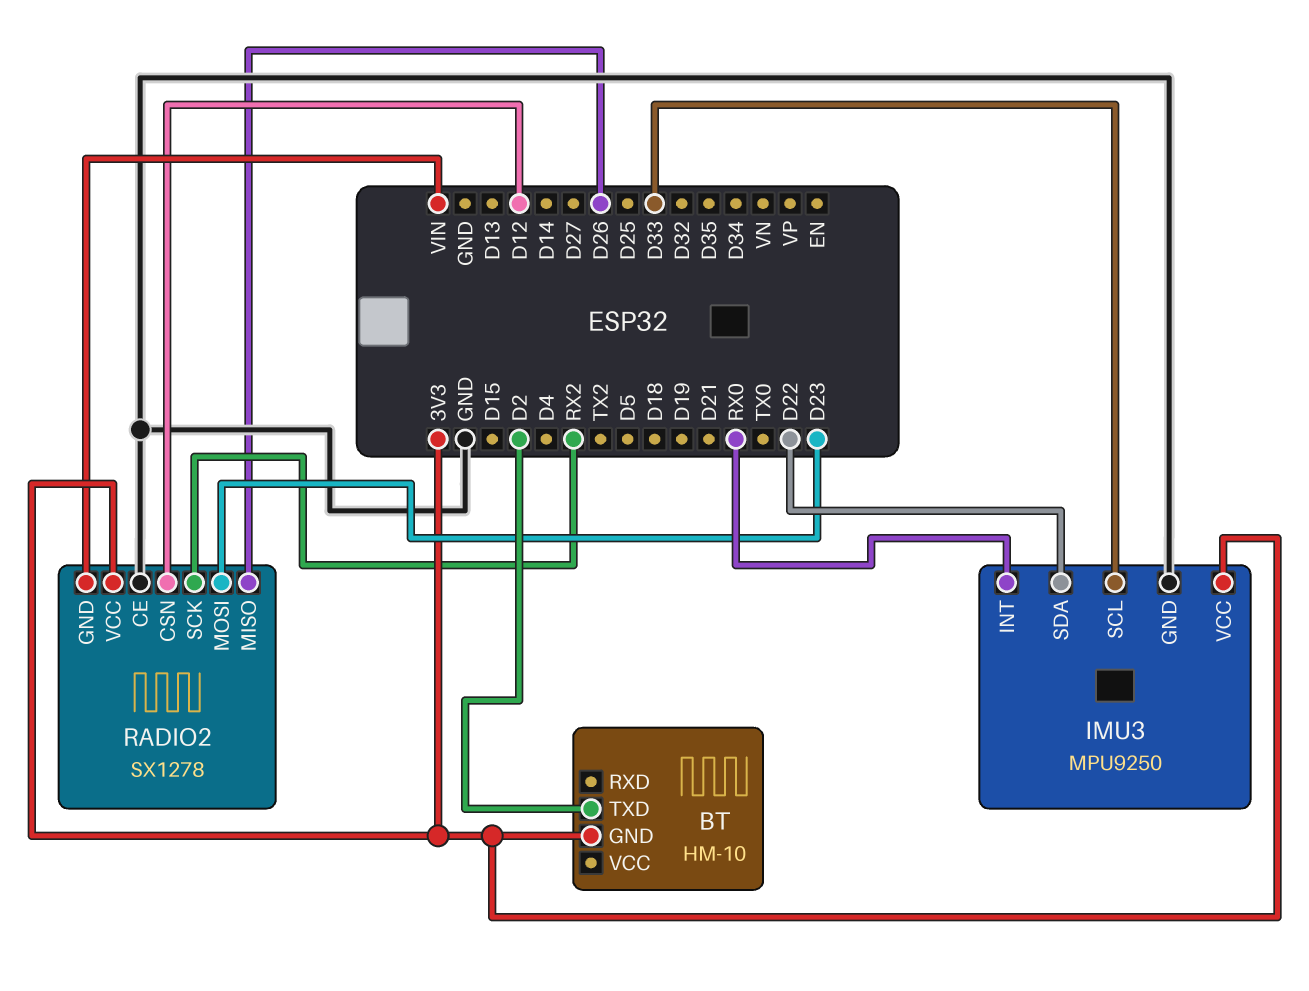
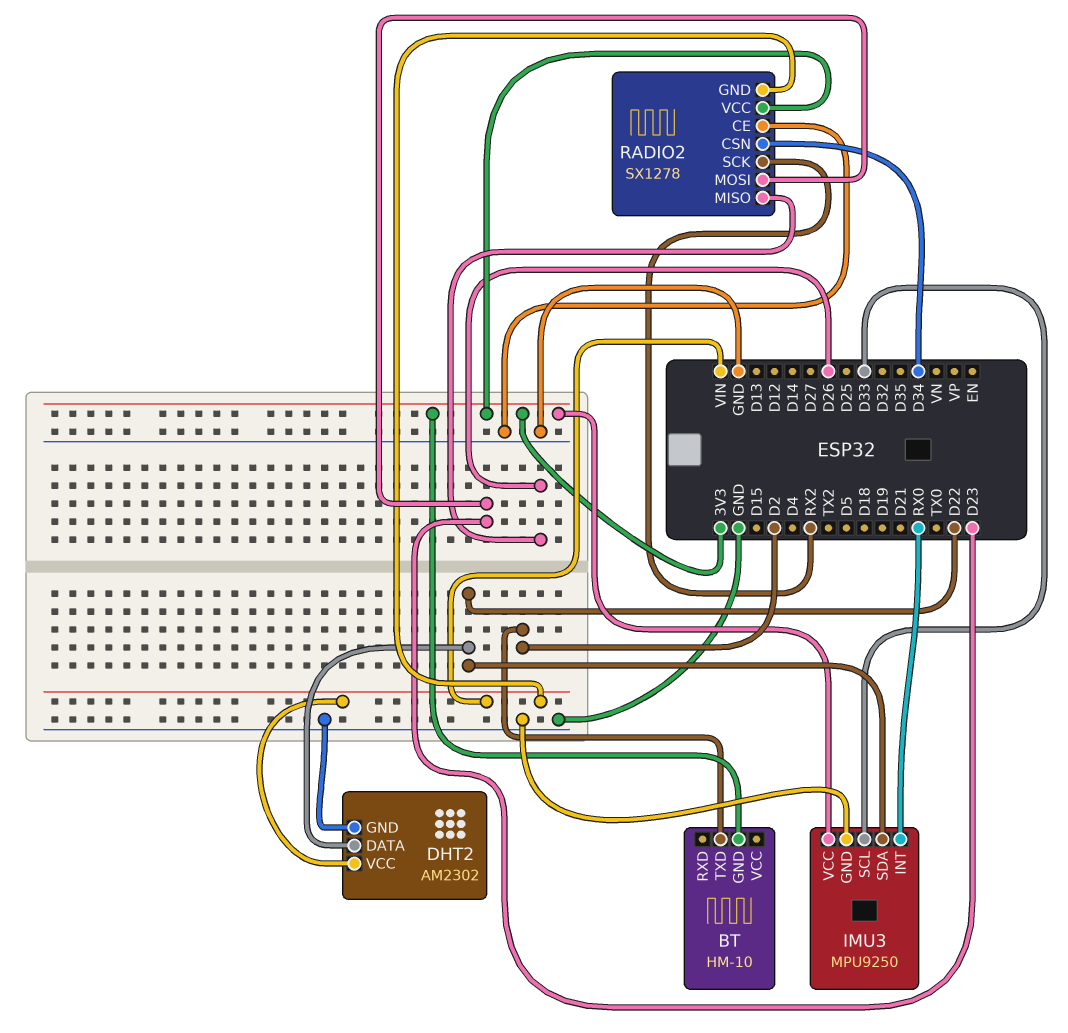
DHT2: none -> AM2302
DHT2 pin DATA: none -> D22
DHT2 pin GND: none -> GND
DHT2 pin VCC: none -> VIN
RADIO2 pin CSN: D12 -> D34

